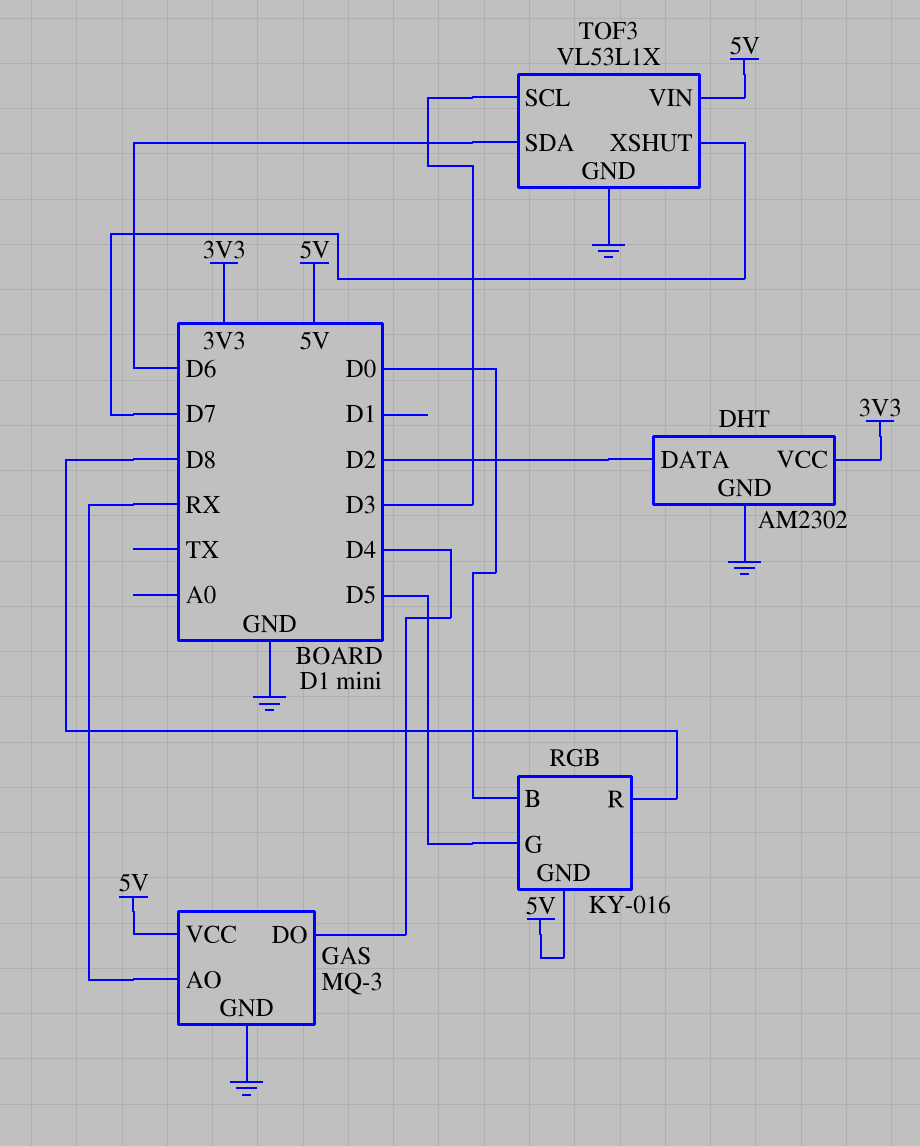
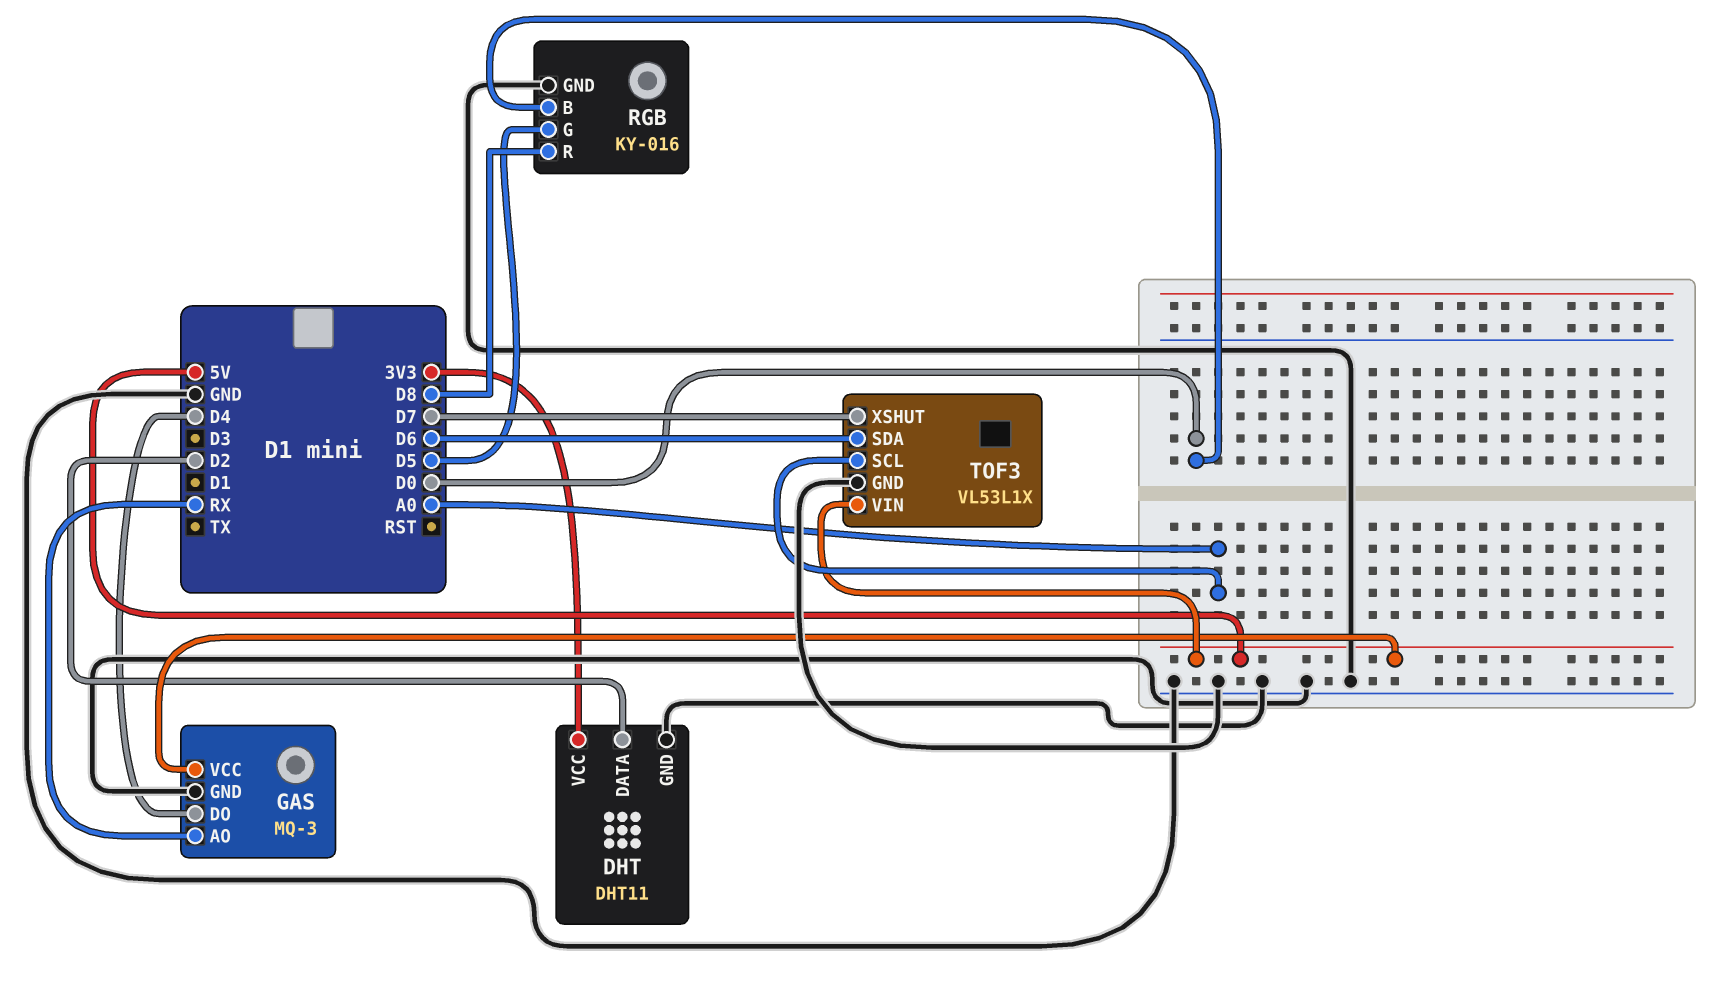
DHT: AM2302 -> DHT11
RGB pin GND: 5V -> GND
TOF3 pin SCL: D3 -> A0

